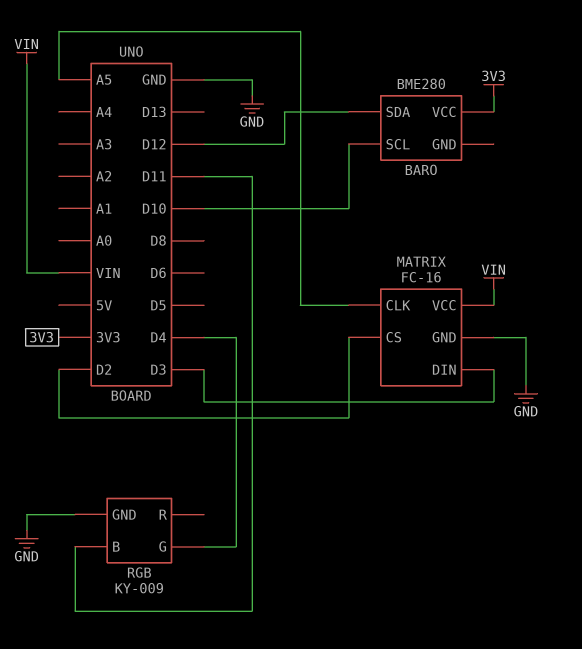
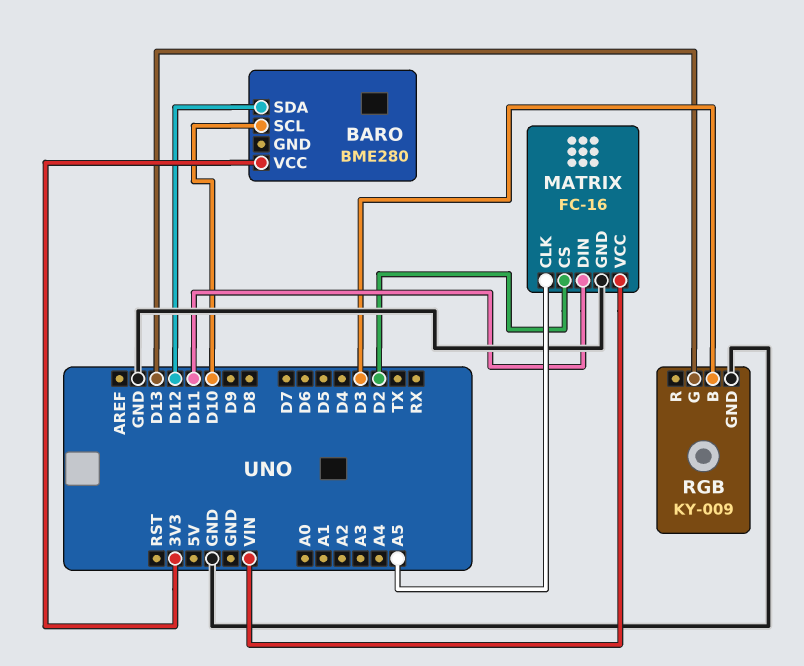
MATRIX pin DIN: D3 -> D11
RGB pin B: D11 -> D3
RGB pin G: D4 -> D13

